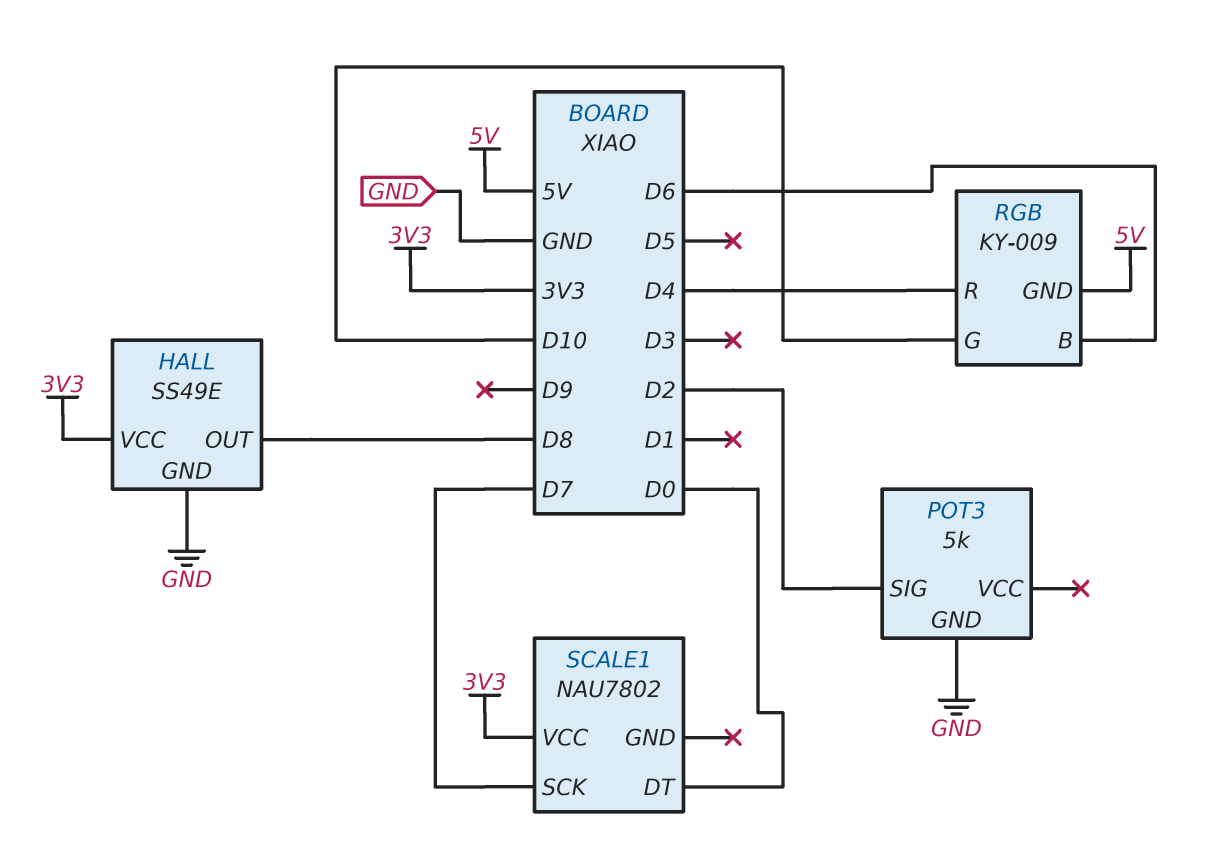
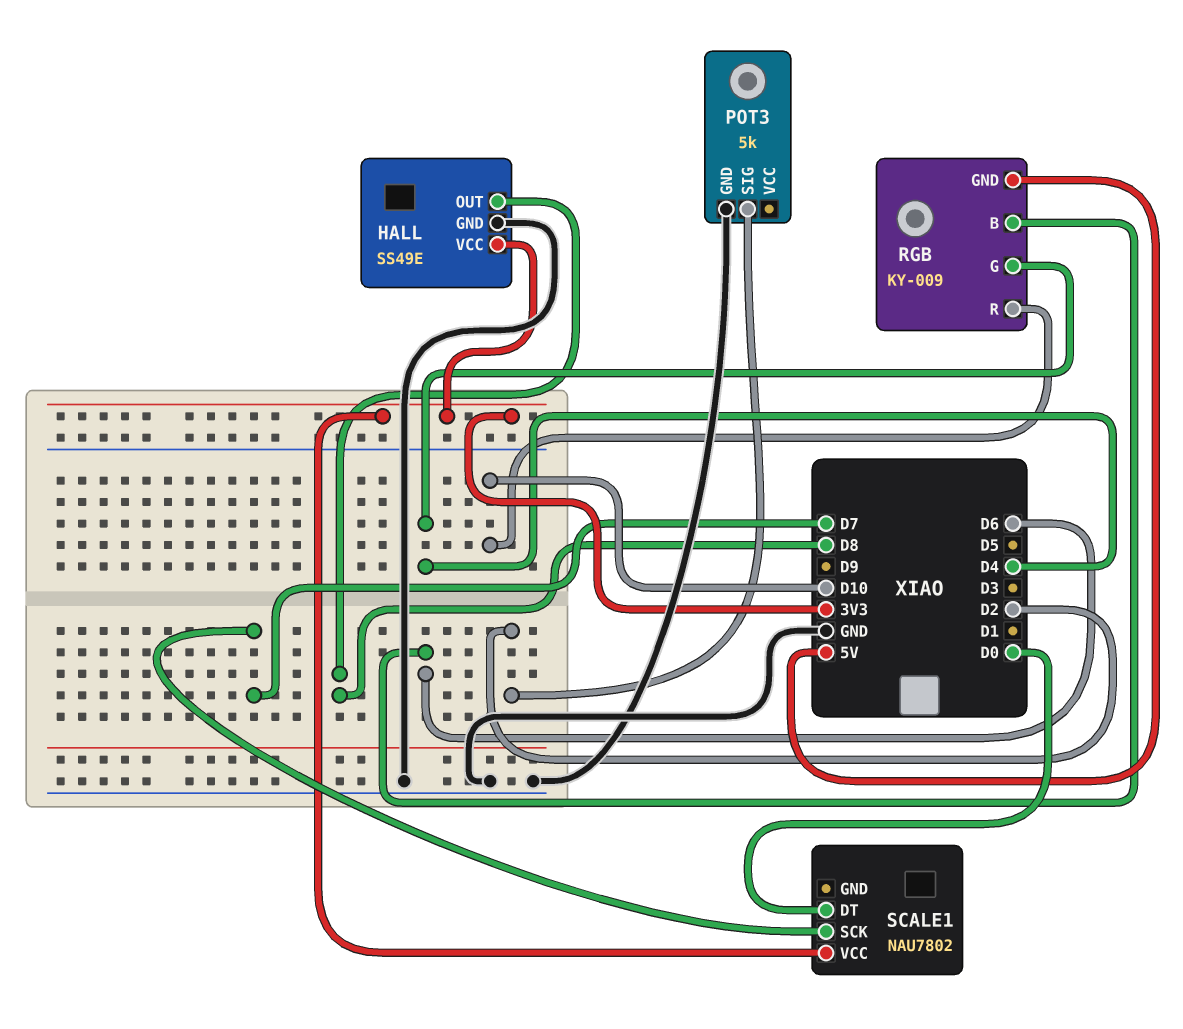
RGB pin G: D10 -> D4
RGB pin R: D4 -> D10

